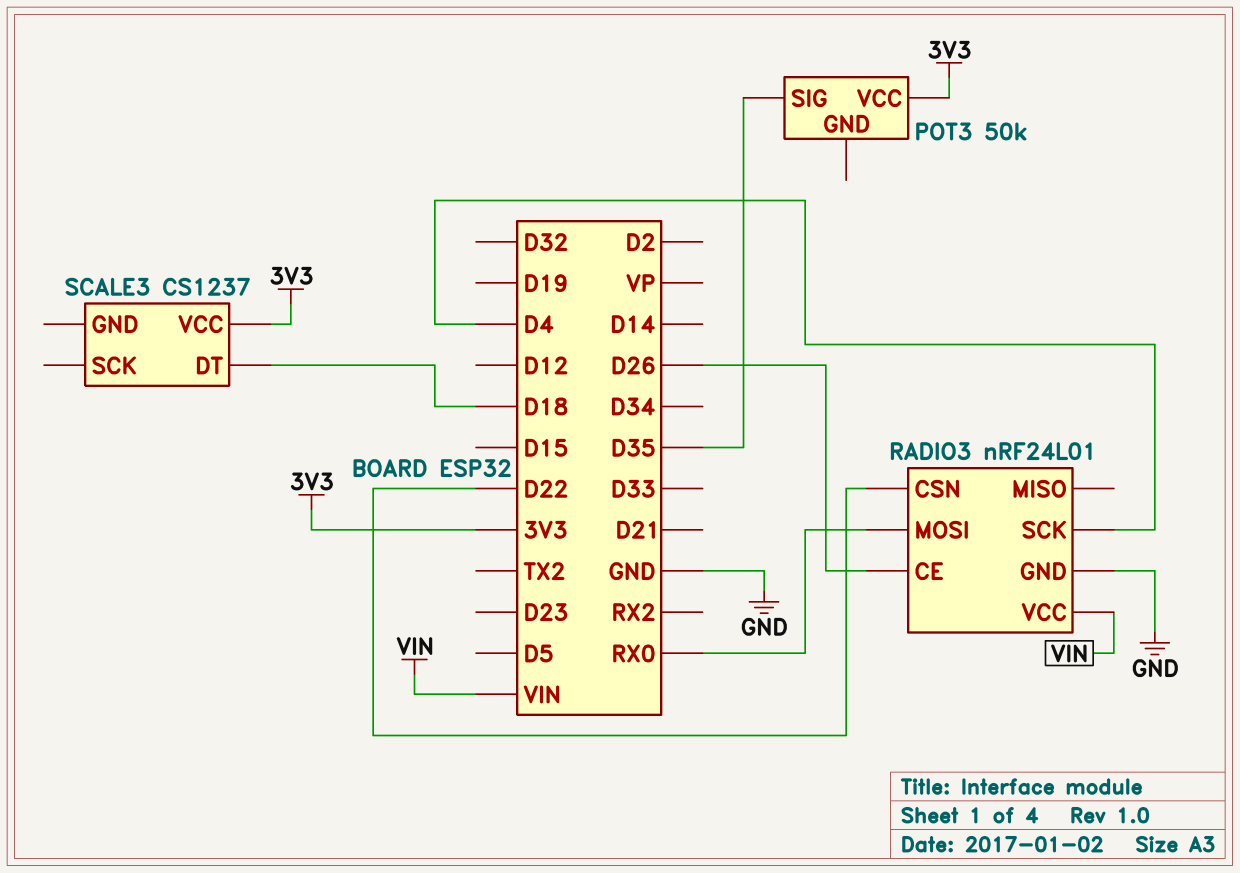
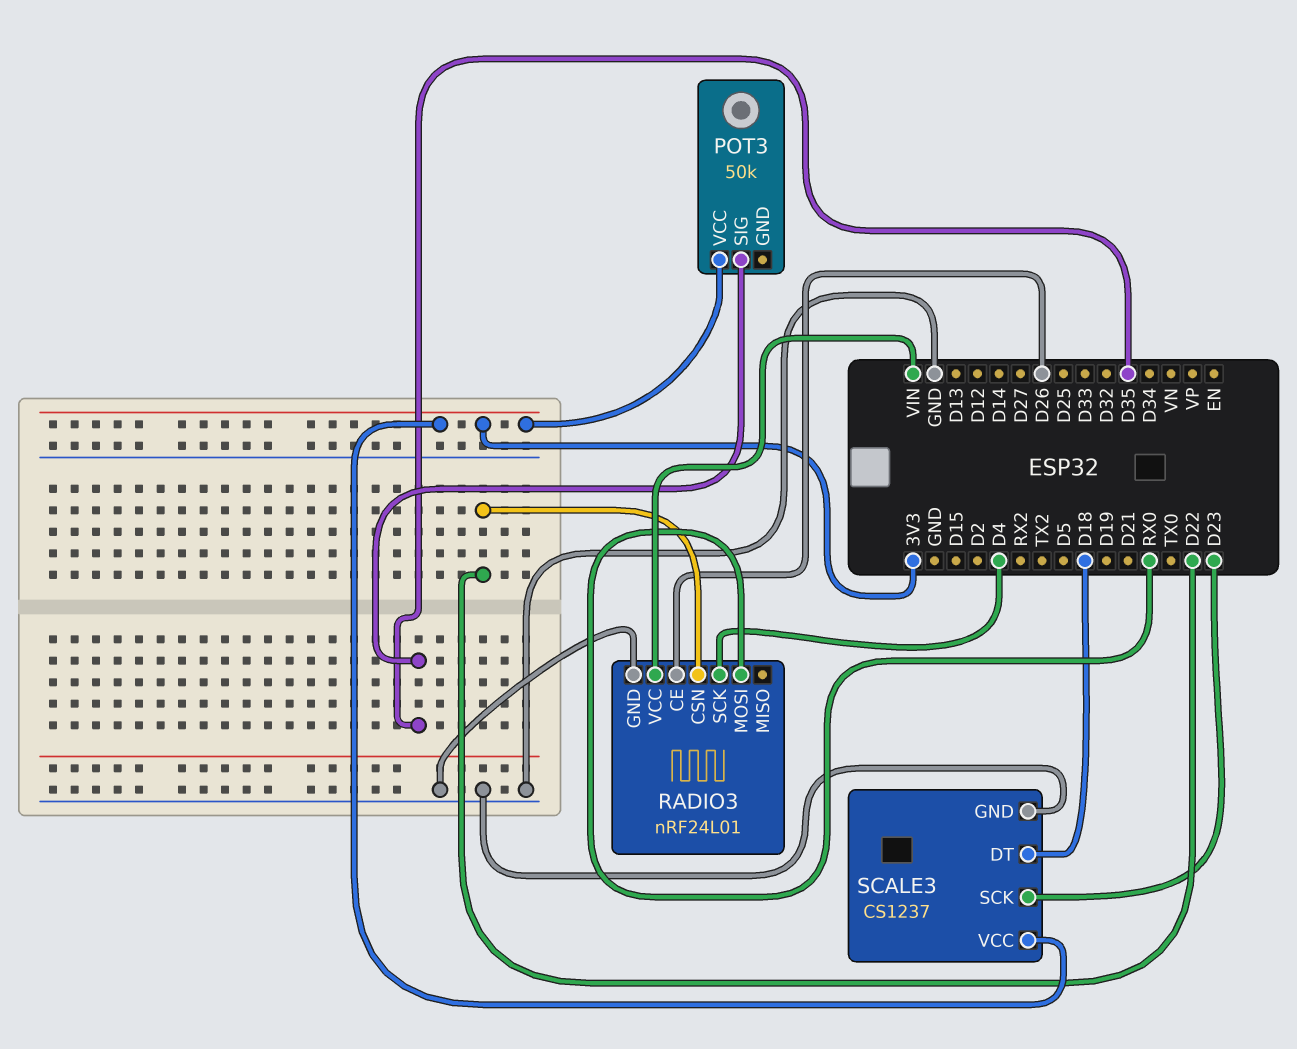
SCALE3 pin GND: none -> GND
SCALE3 pin SCK: none -> D23

